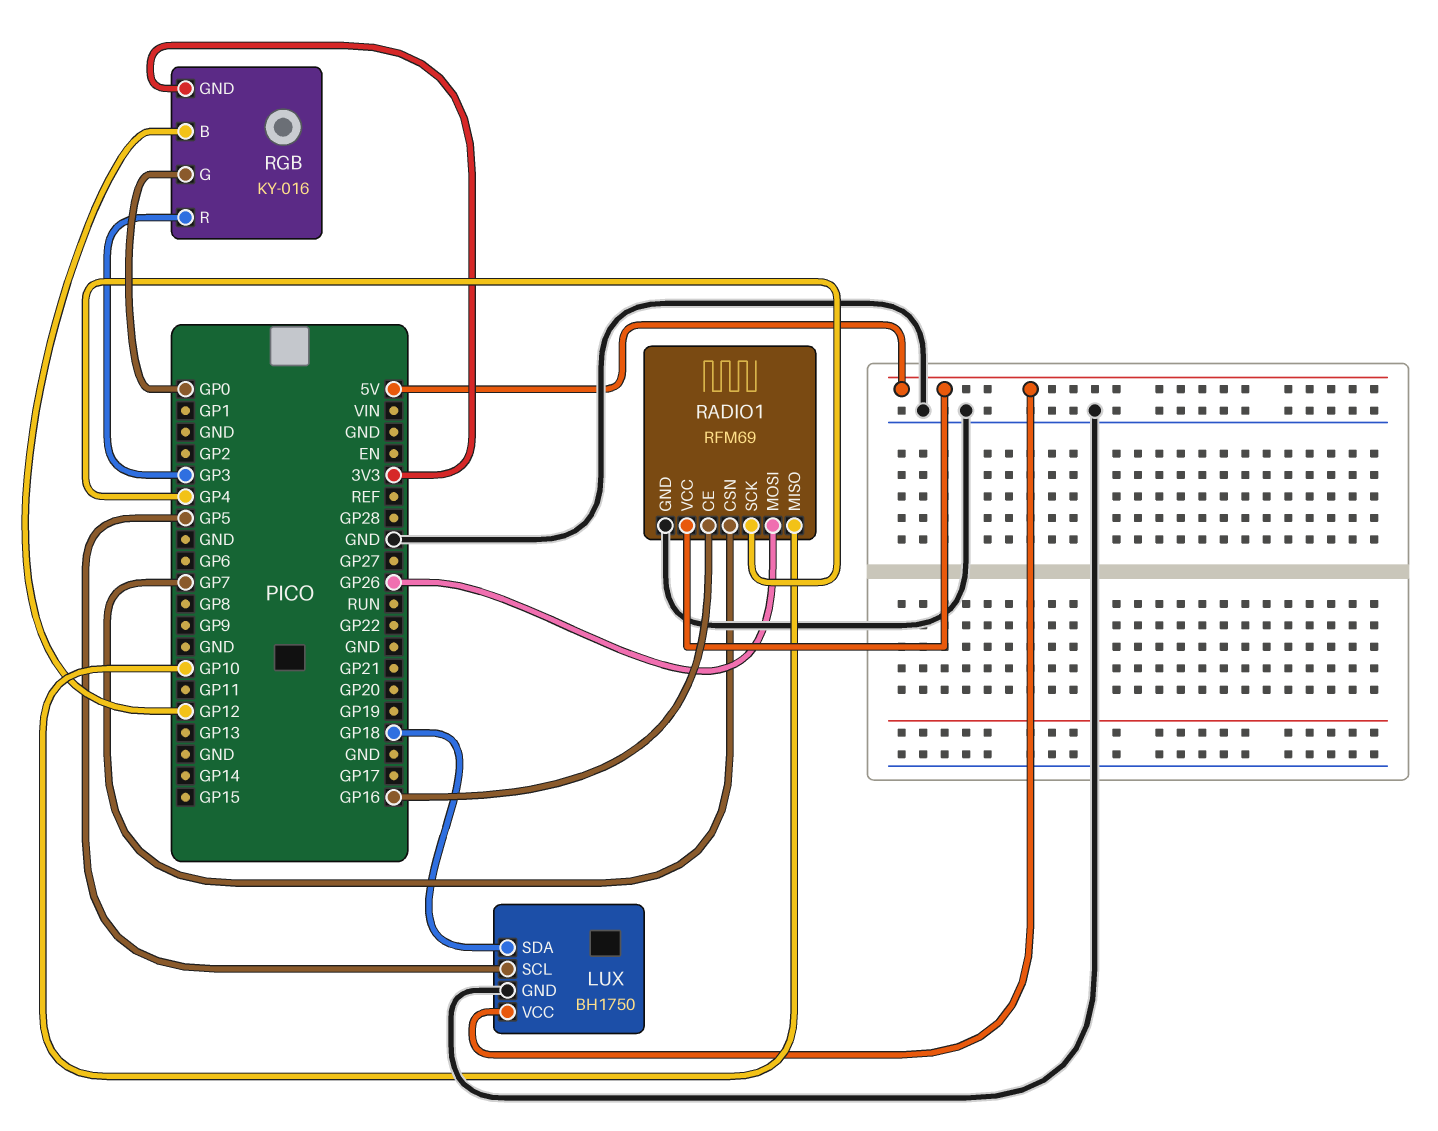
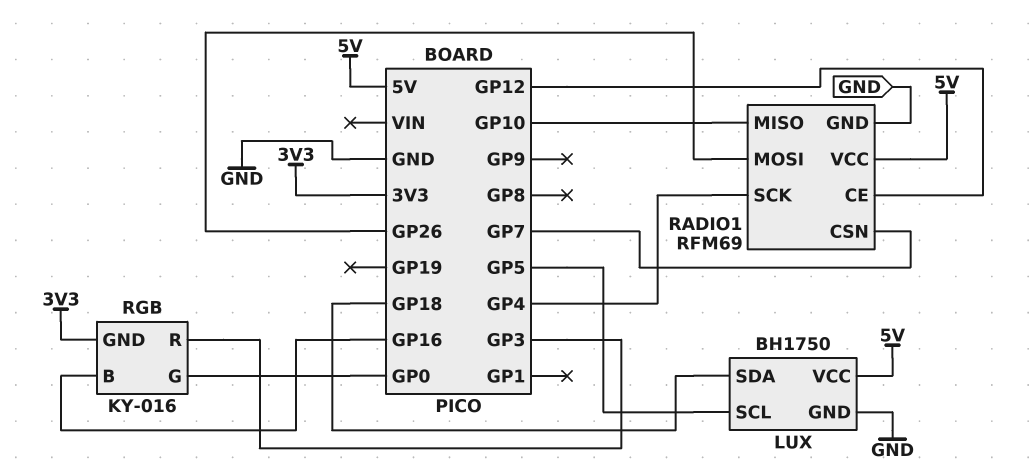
RADIO1 pin CE: GP16 -> GP12
RGB pin B: GP12 -> GP16

